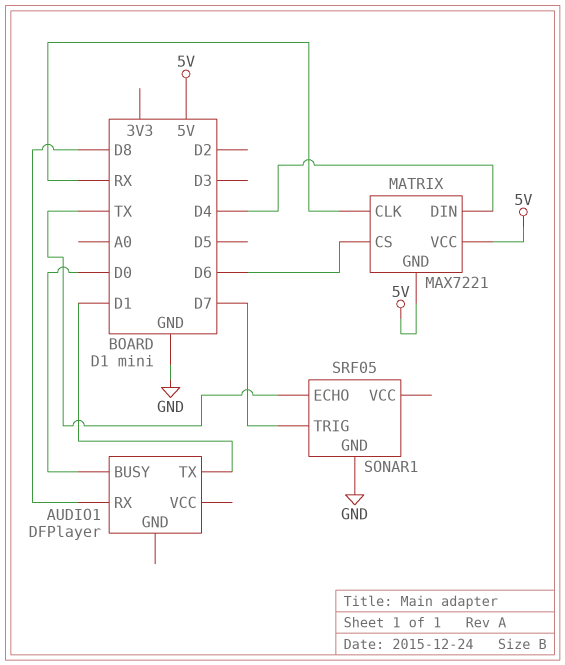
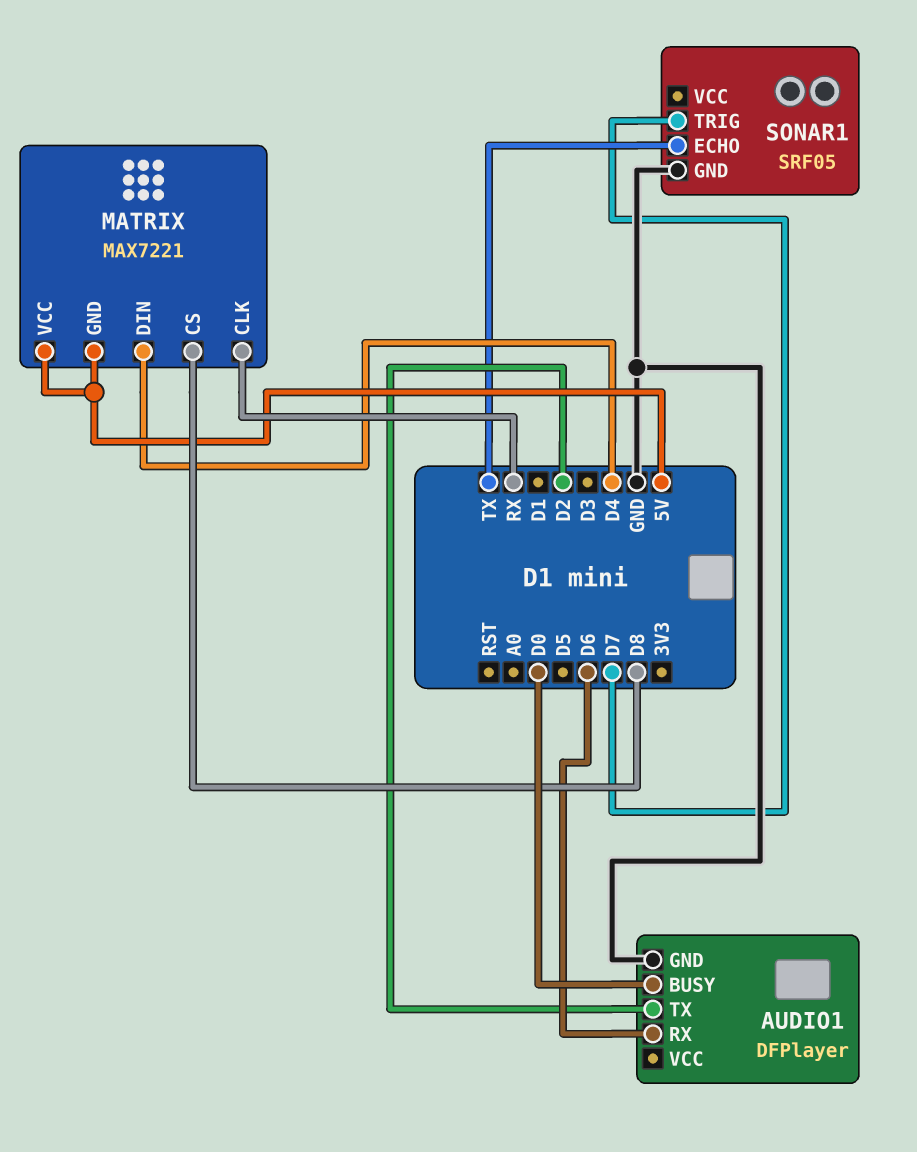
AUDIO1 pin GND: none -> GND
AUDIO1 pin RX: D8 -> D6
AUDIO1 pin TX: D1 -> D2
MATRIX pin CS: D6 -> D8

